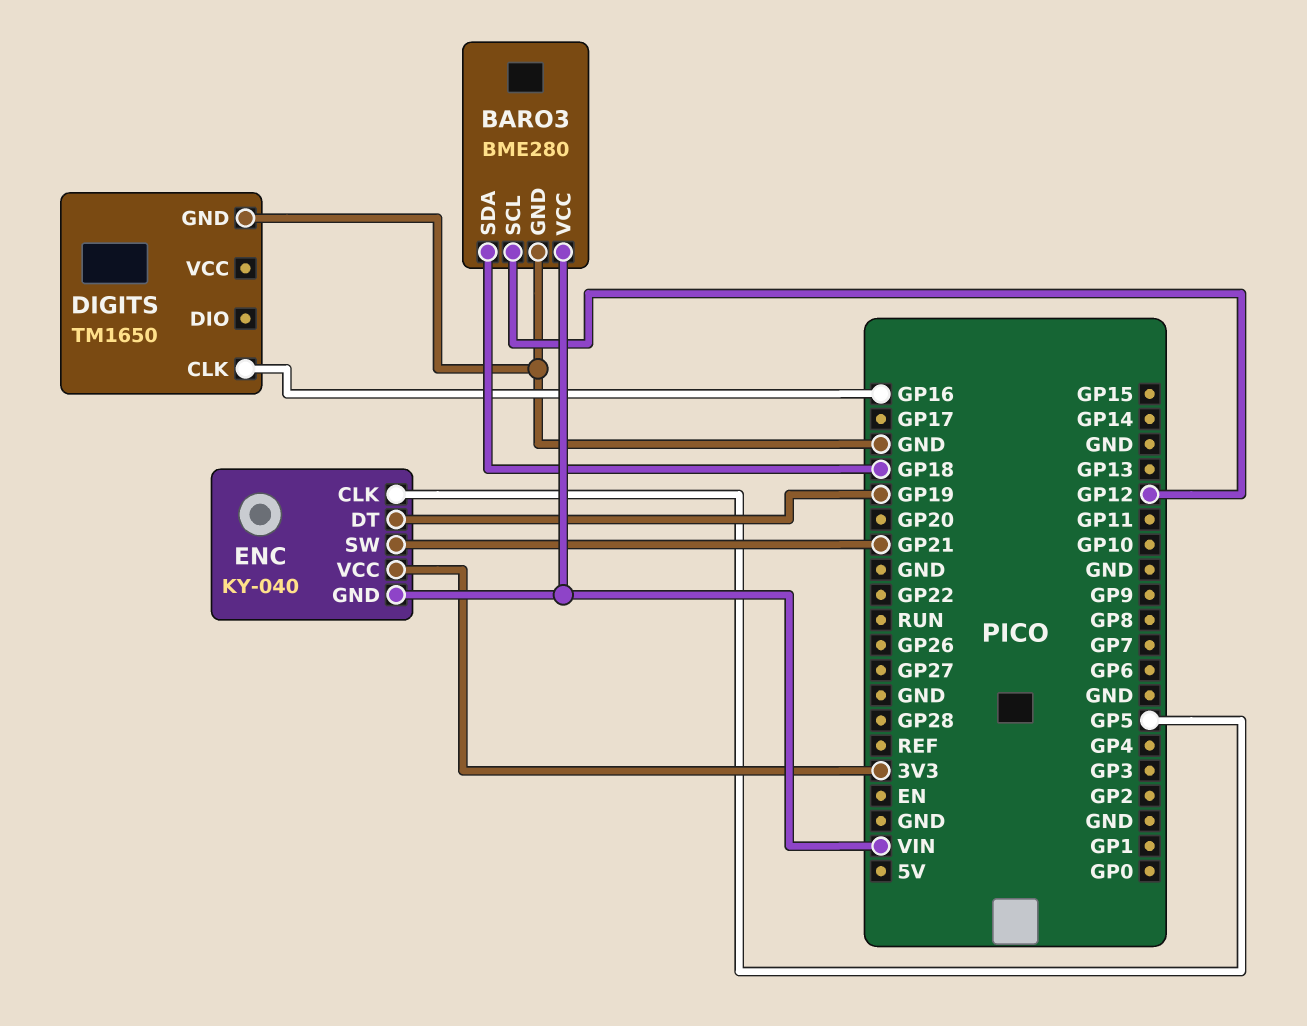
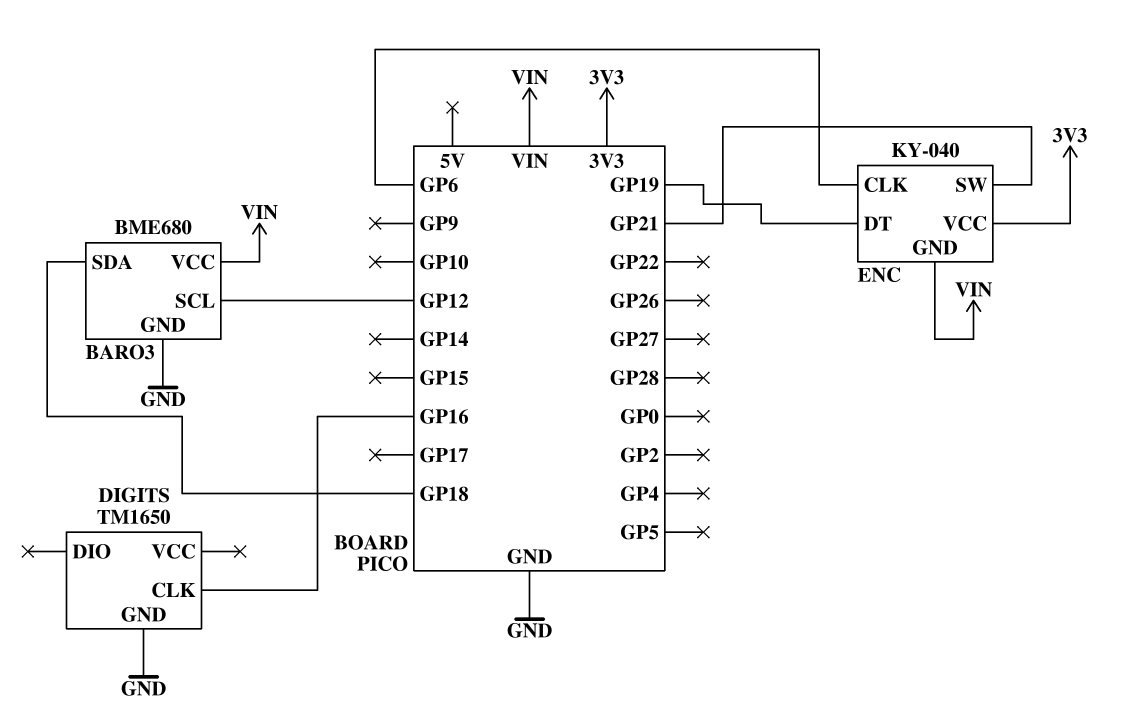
BARO3: BME280 -> BME680
ENC pin CLK: GP5 -> GP6

